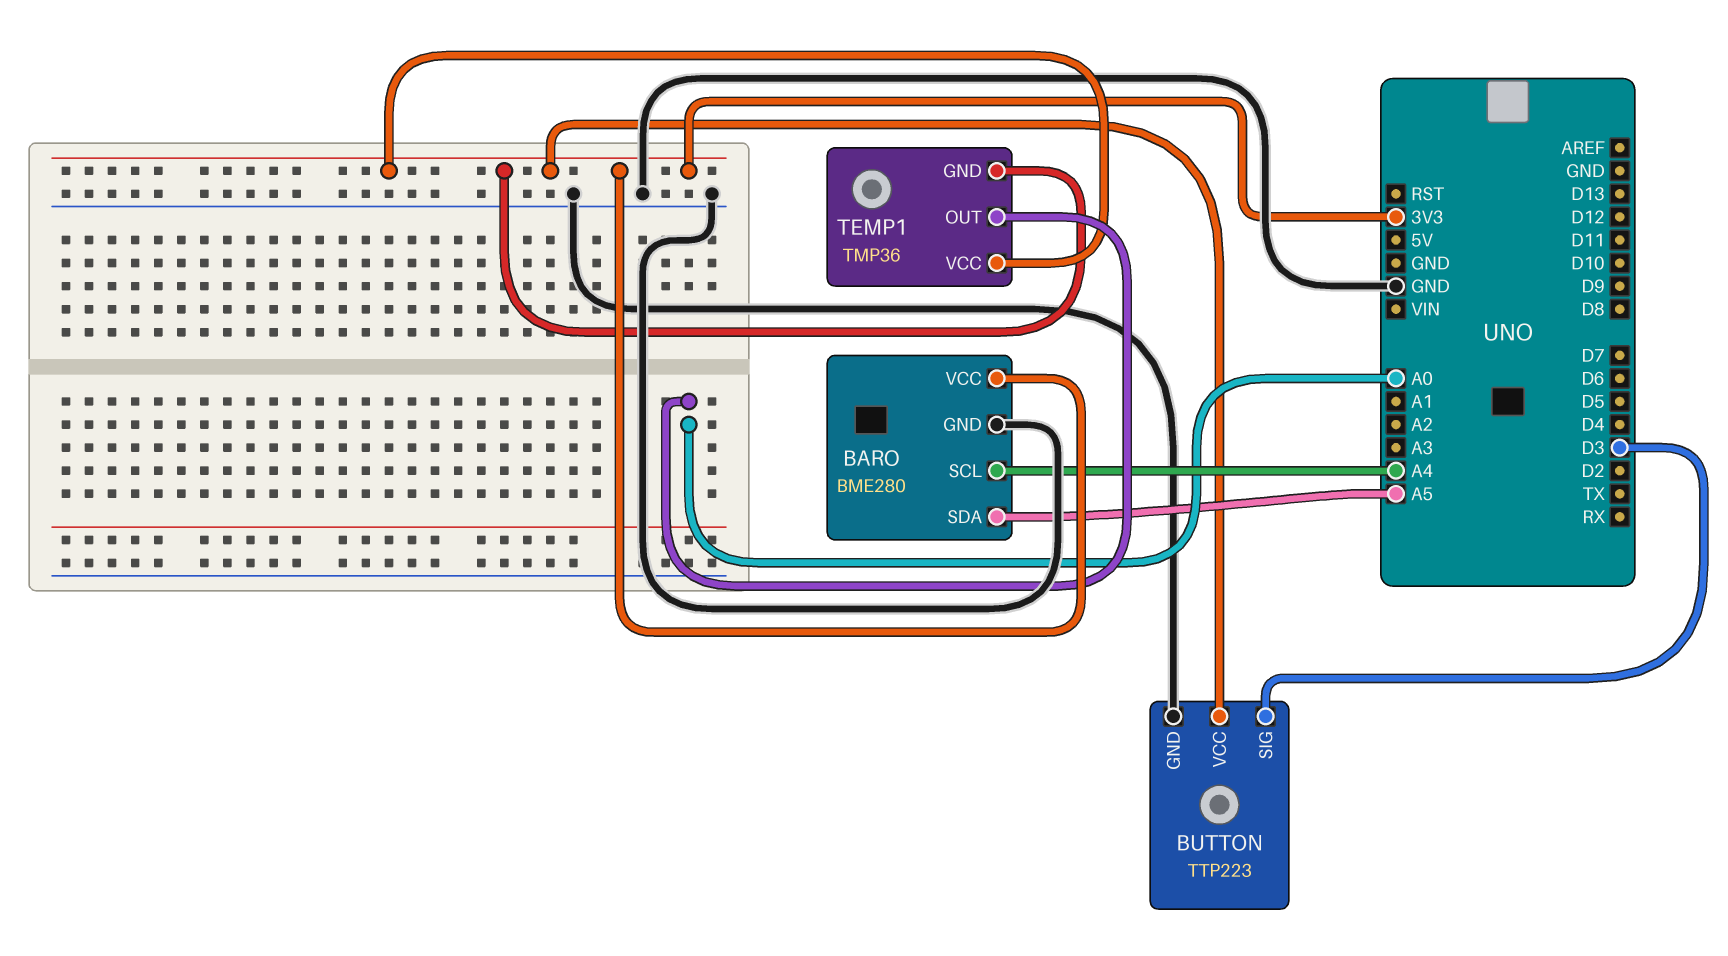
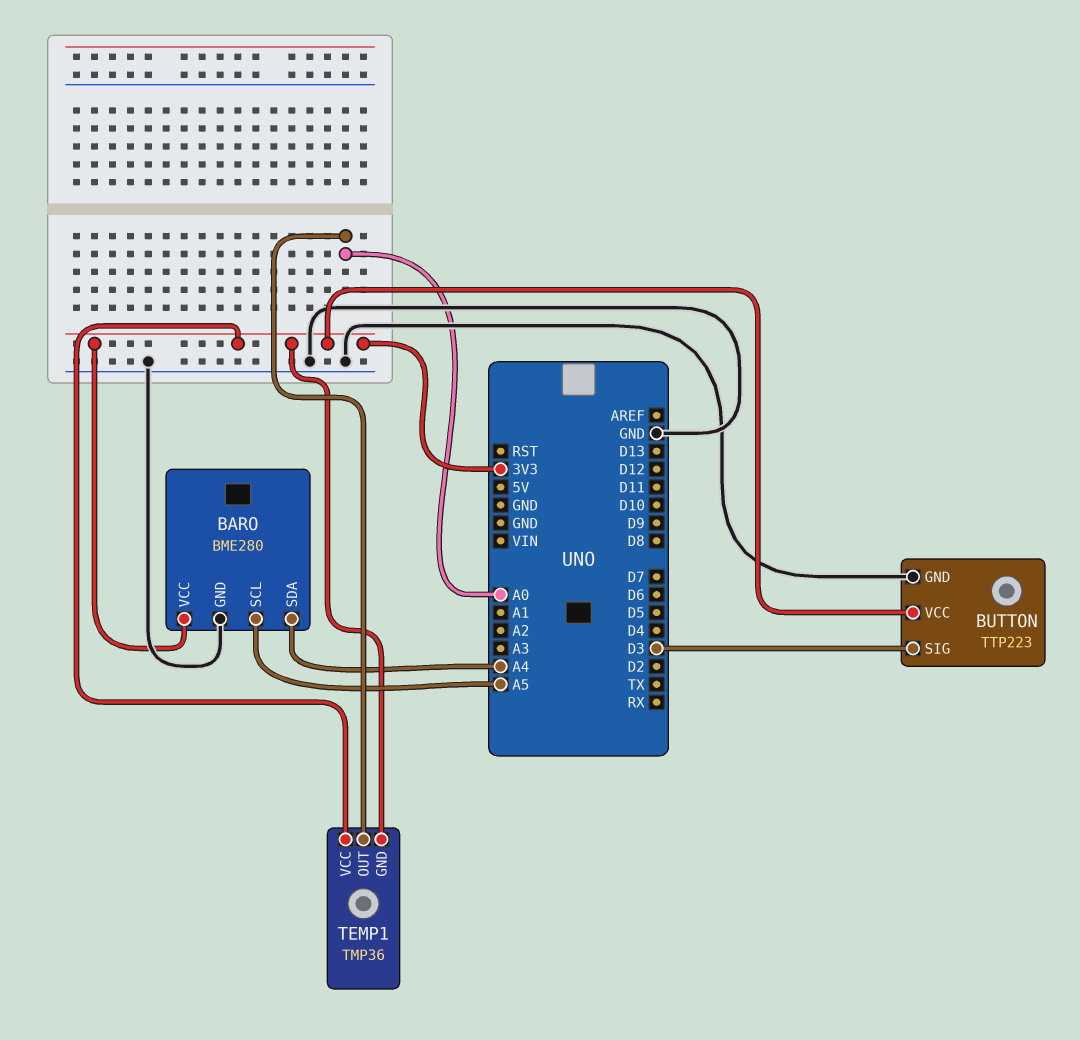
BARO pin SCL: A4 -> A5
BARO pin SDA: A5 -> A4

